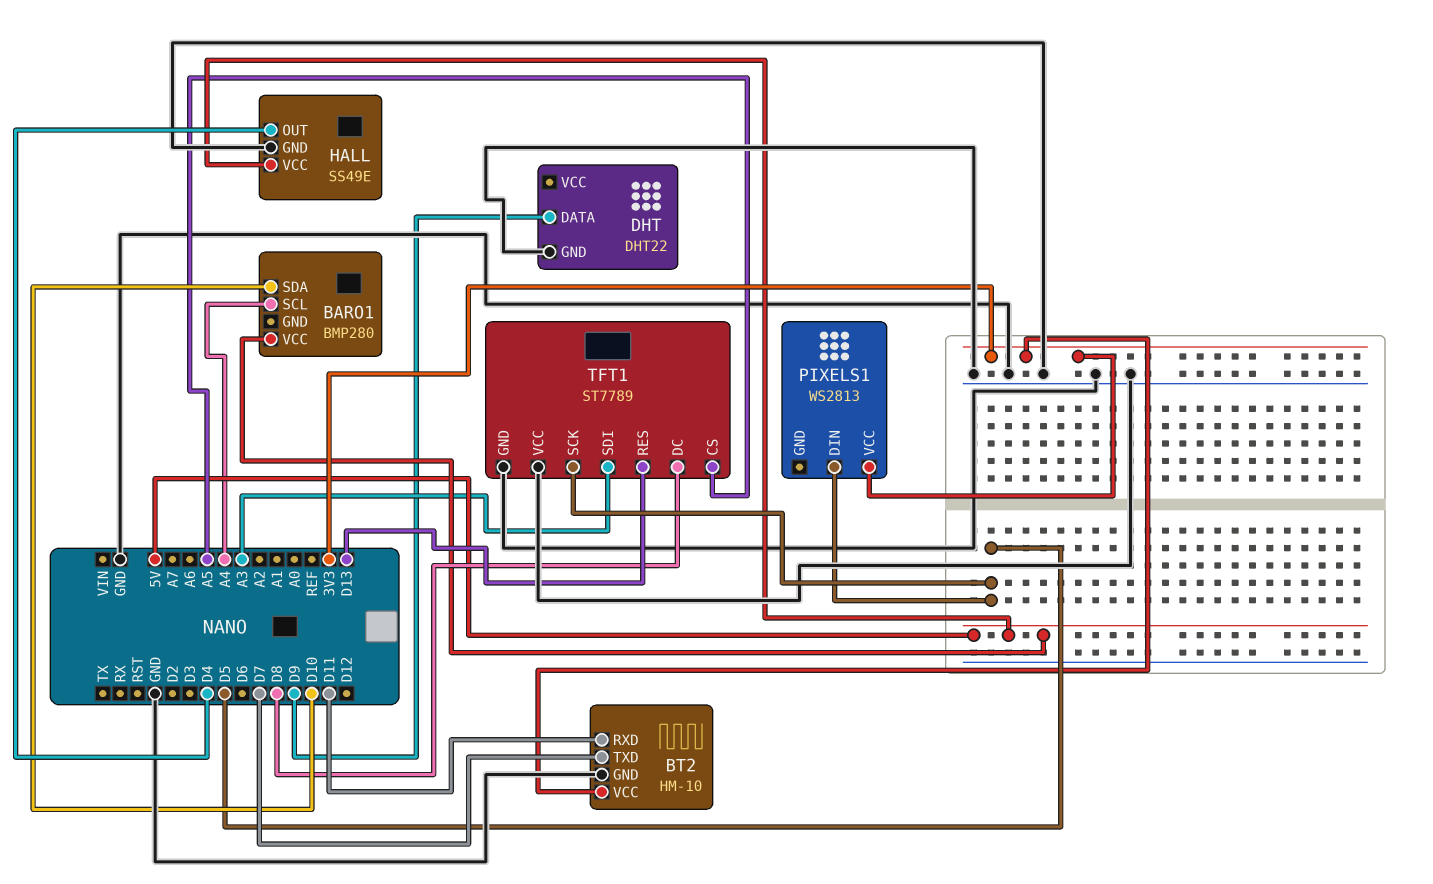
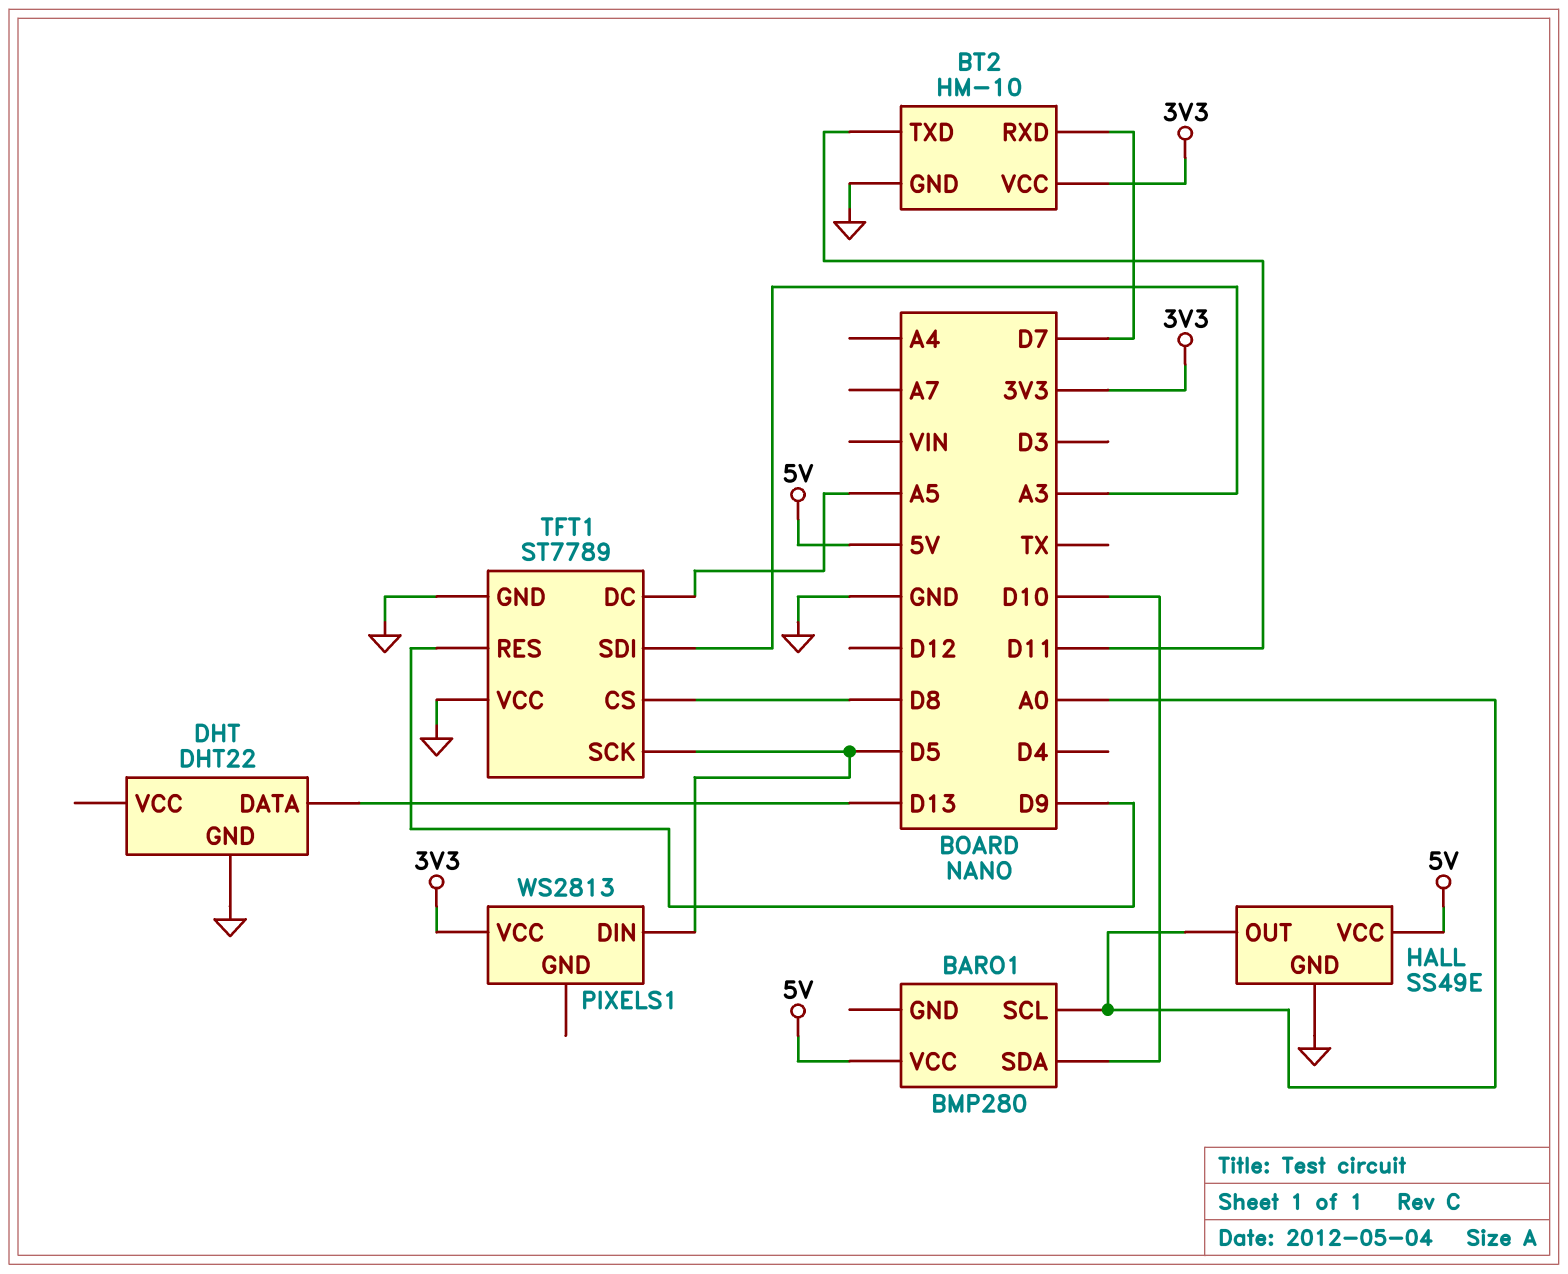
BARO1 pin SCL: A4 -> A0
BT2 pin RXD: D11 -> D7
BT2 pin TXD: D7 -> D11
DHT pin DATA: D9 -> D13
HALL pin OUT: D4 -> A0
TFT1 pin CS: A5 -> D8
TFT1 pin DC: D8 -> A5
TFT1 pin RES: D13 -> D9

